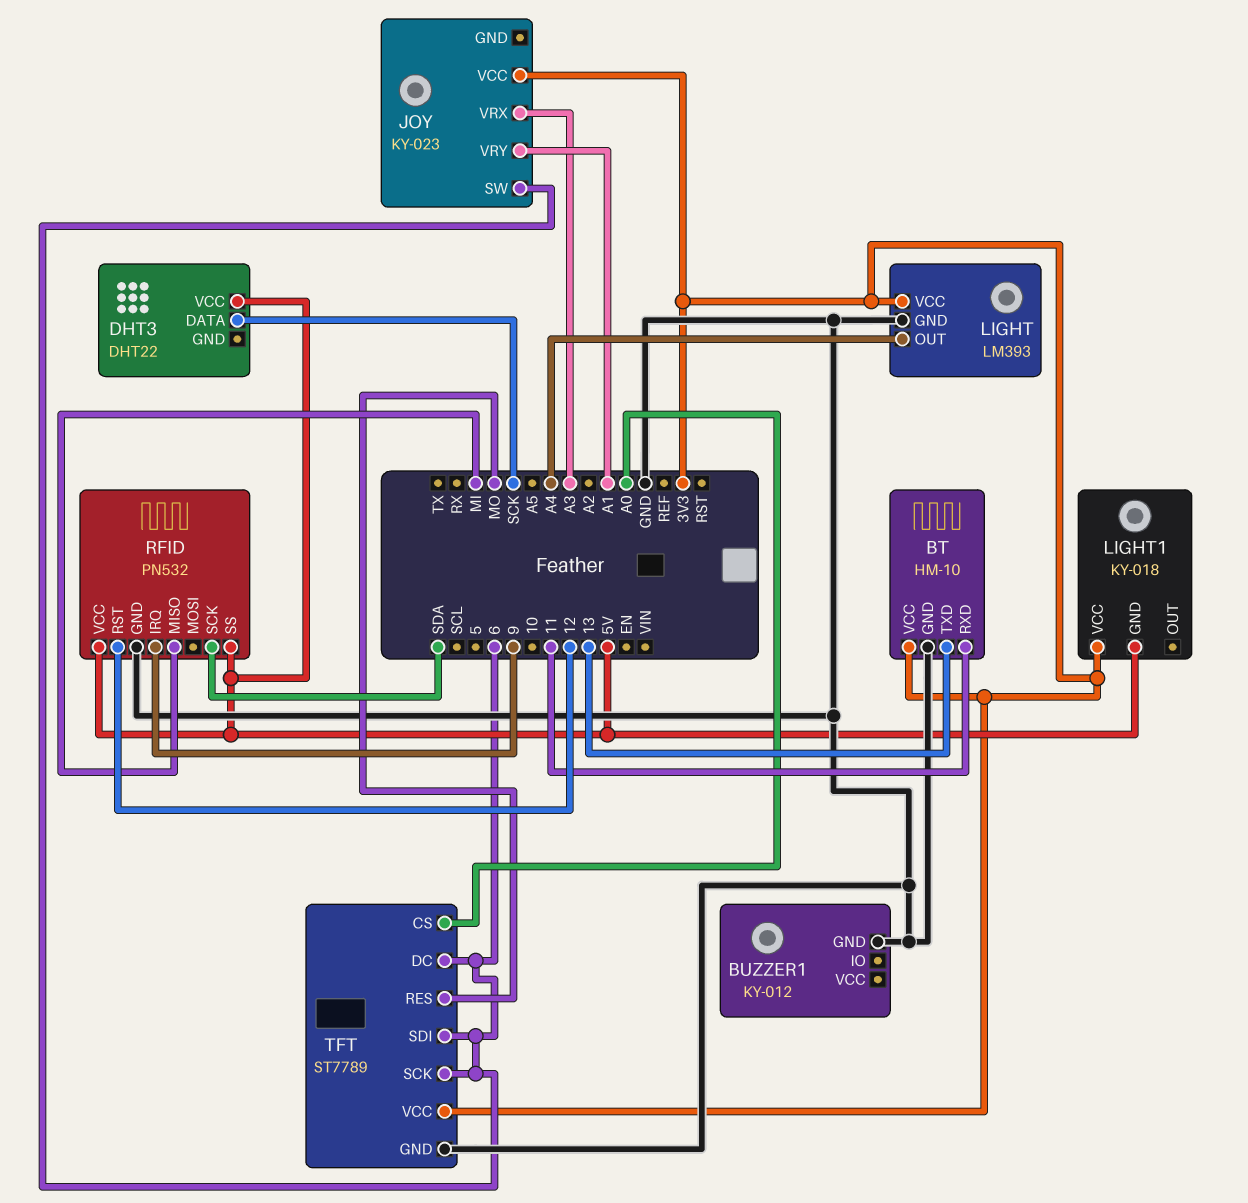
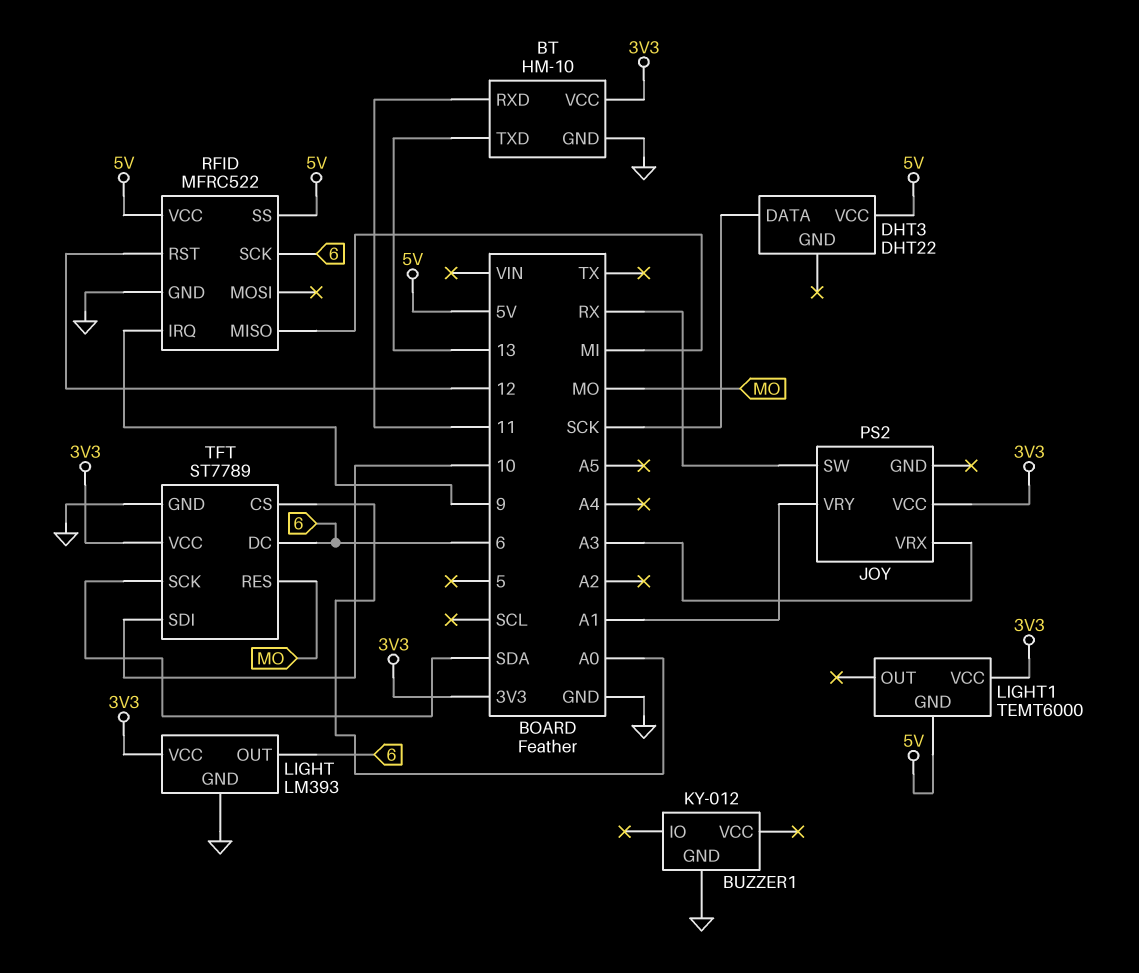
JOY: KY-023 -> PS2
JOY pin SW: 6 -> RX
LIGHT pin OUT: A4 -> 6
LIGHT1: KY-018 -> TEMT6000
RFID: PN532 -> MFRC522
RFID pin SCK: SDA -> 6
TFT pin SCK: 6 -> SDA
TFT pin SDI: 6 -> 10

